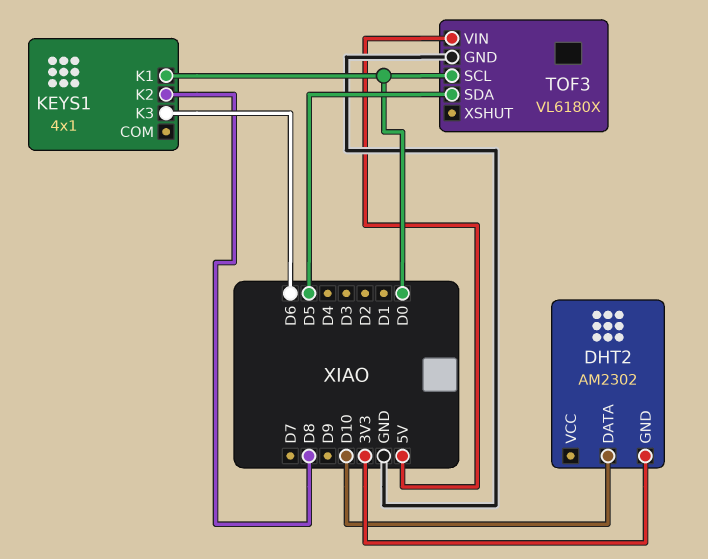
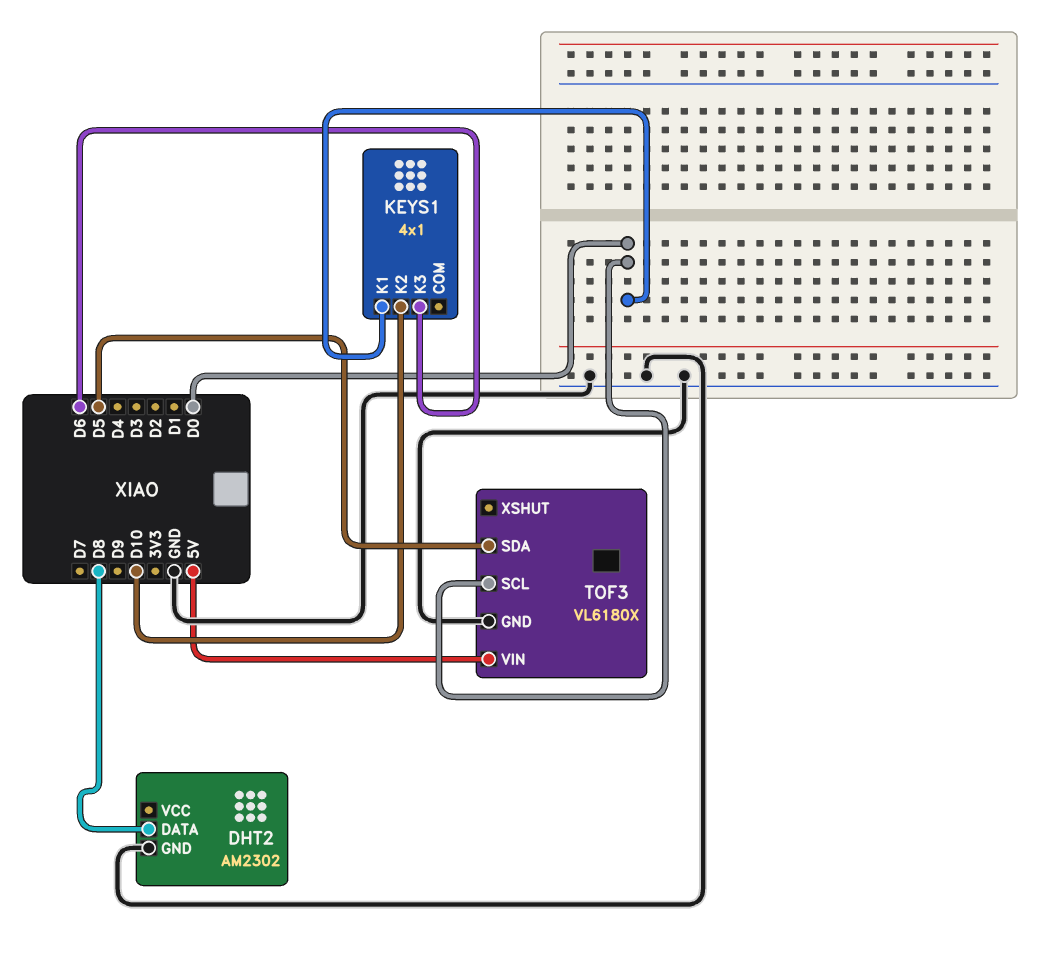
DHT2 pin DATA: D10 -> D8
DHT2 pin GND: 3V3 -> GND
KEYS1 pin K2: D8 -> D10

